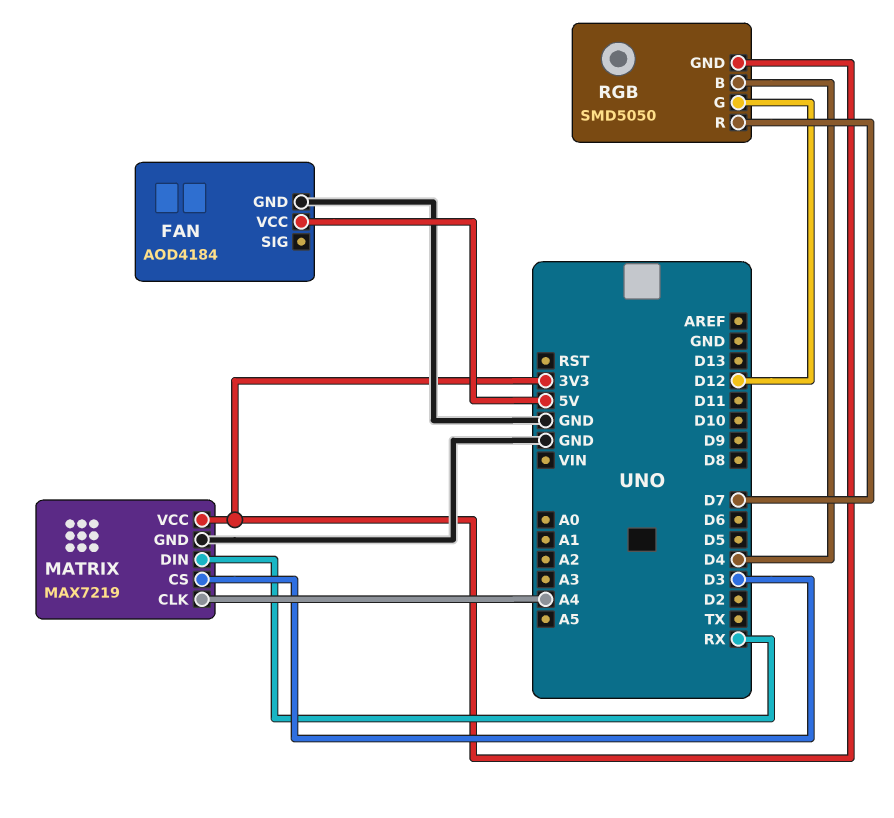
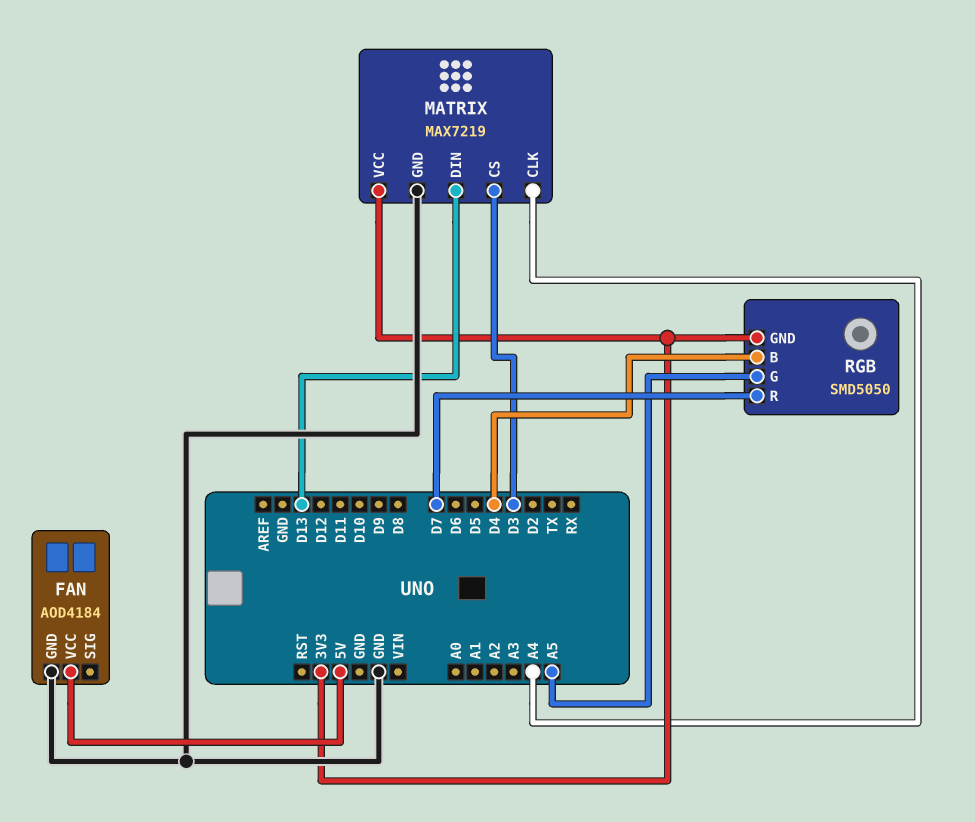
MATRIX pin DIN: RX -> D13
RGB pin G: D12 -> A5

